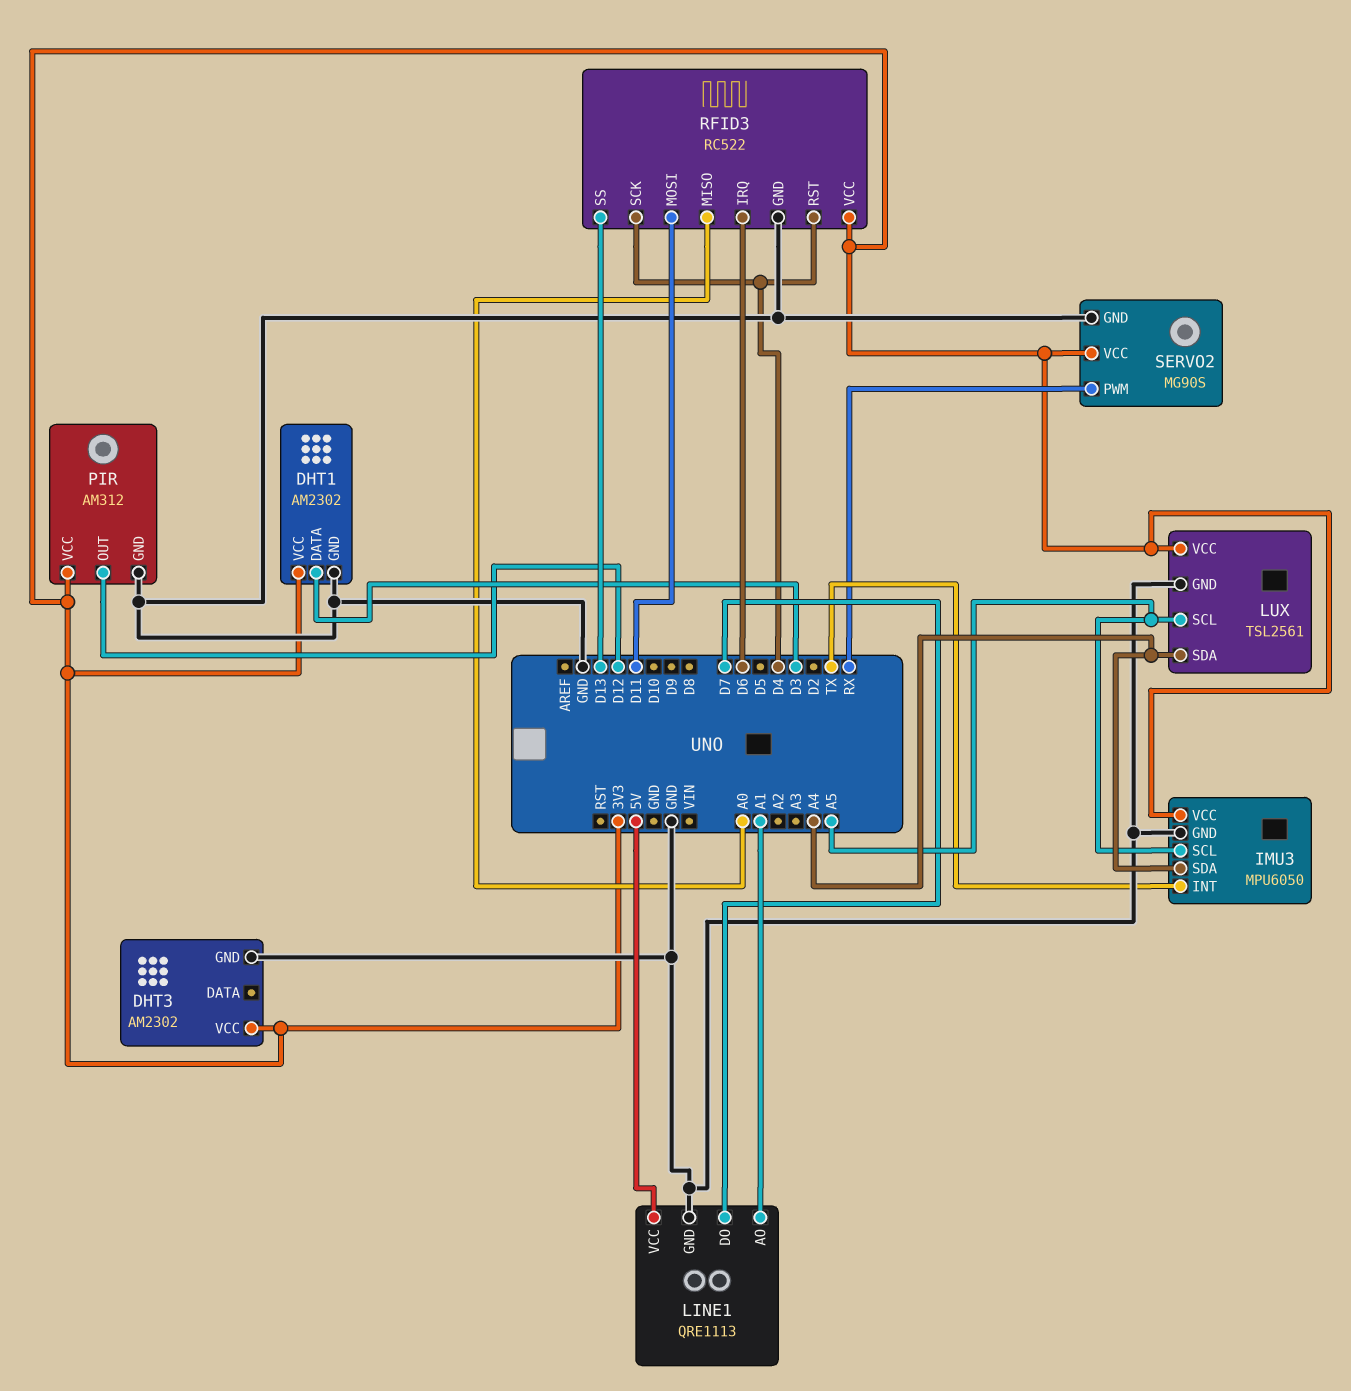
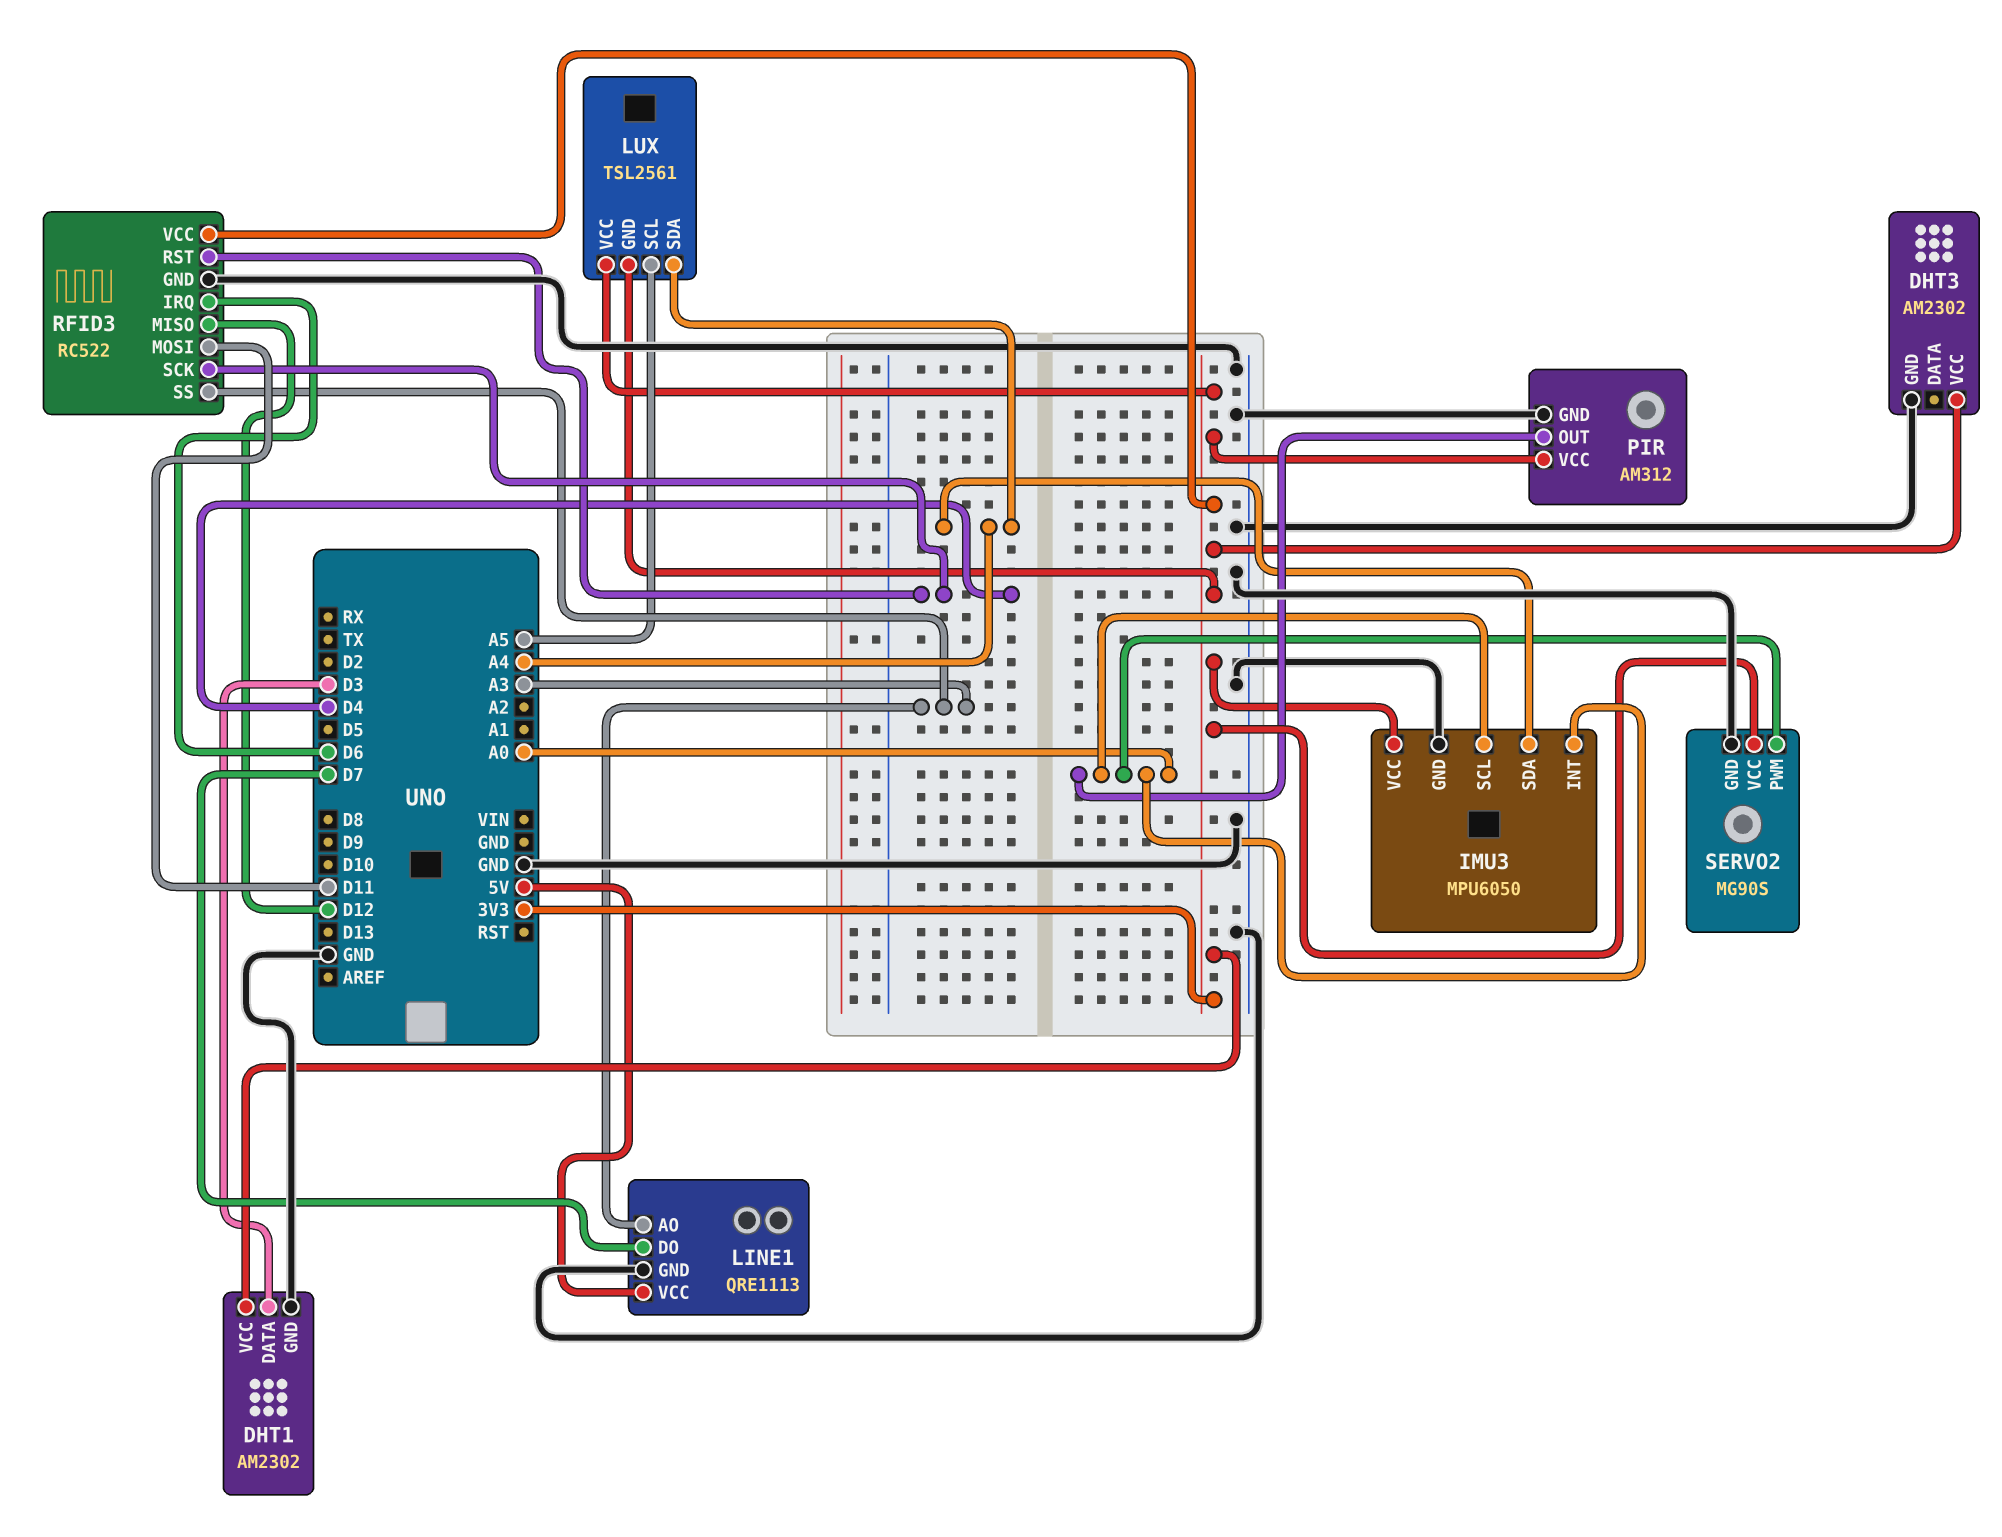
IMU3 pin INT: TX -> A0
IMU3 pin SCL: A5 -> A0
LINE1 pin AO: A1 -> A3
LUX pin GND: GND -> 3V3
PIR pin OUT: D12 -> A0
RFID3 pin MISO: A0 -> D12
RFID3 pin SS: D13 -> A3
SERVO2 pin PWM: RX -> A0

